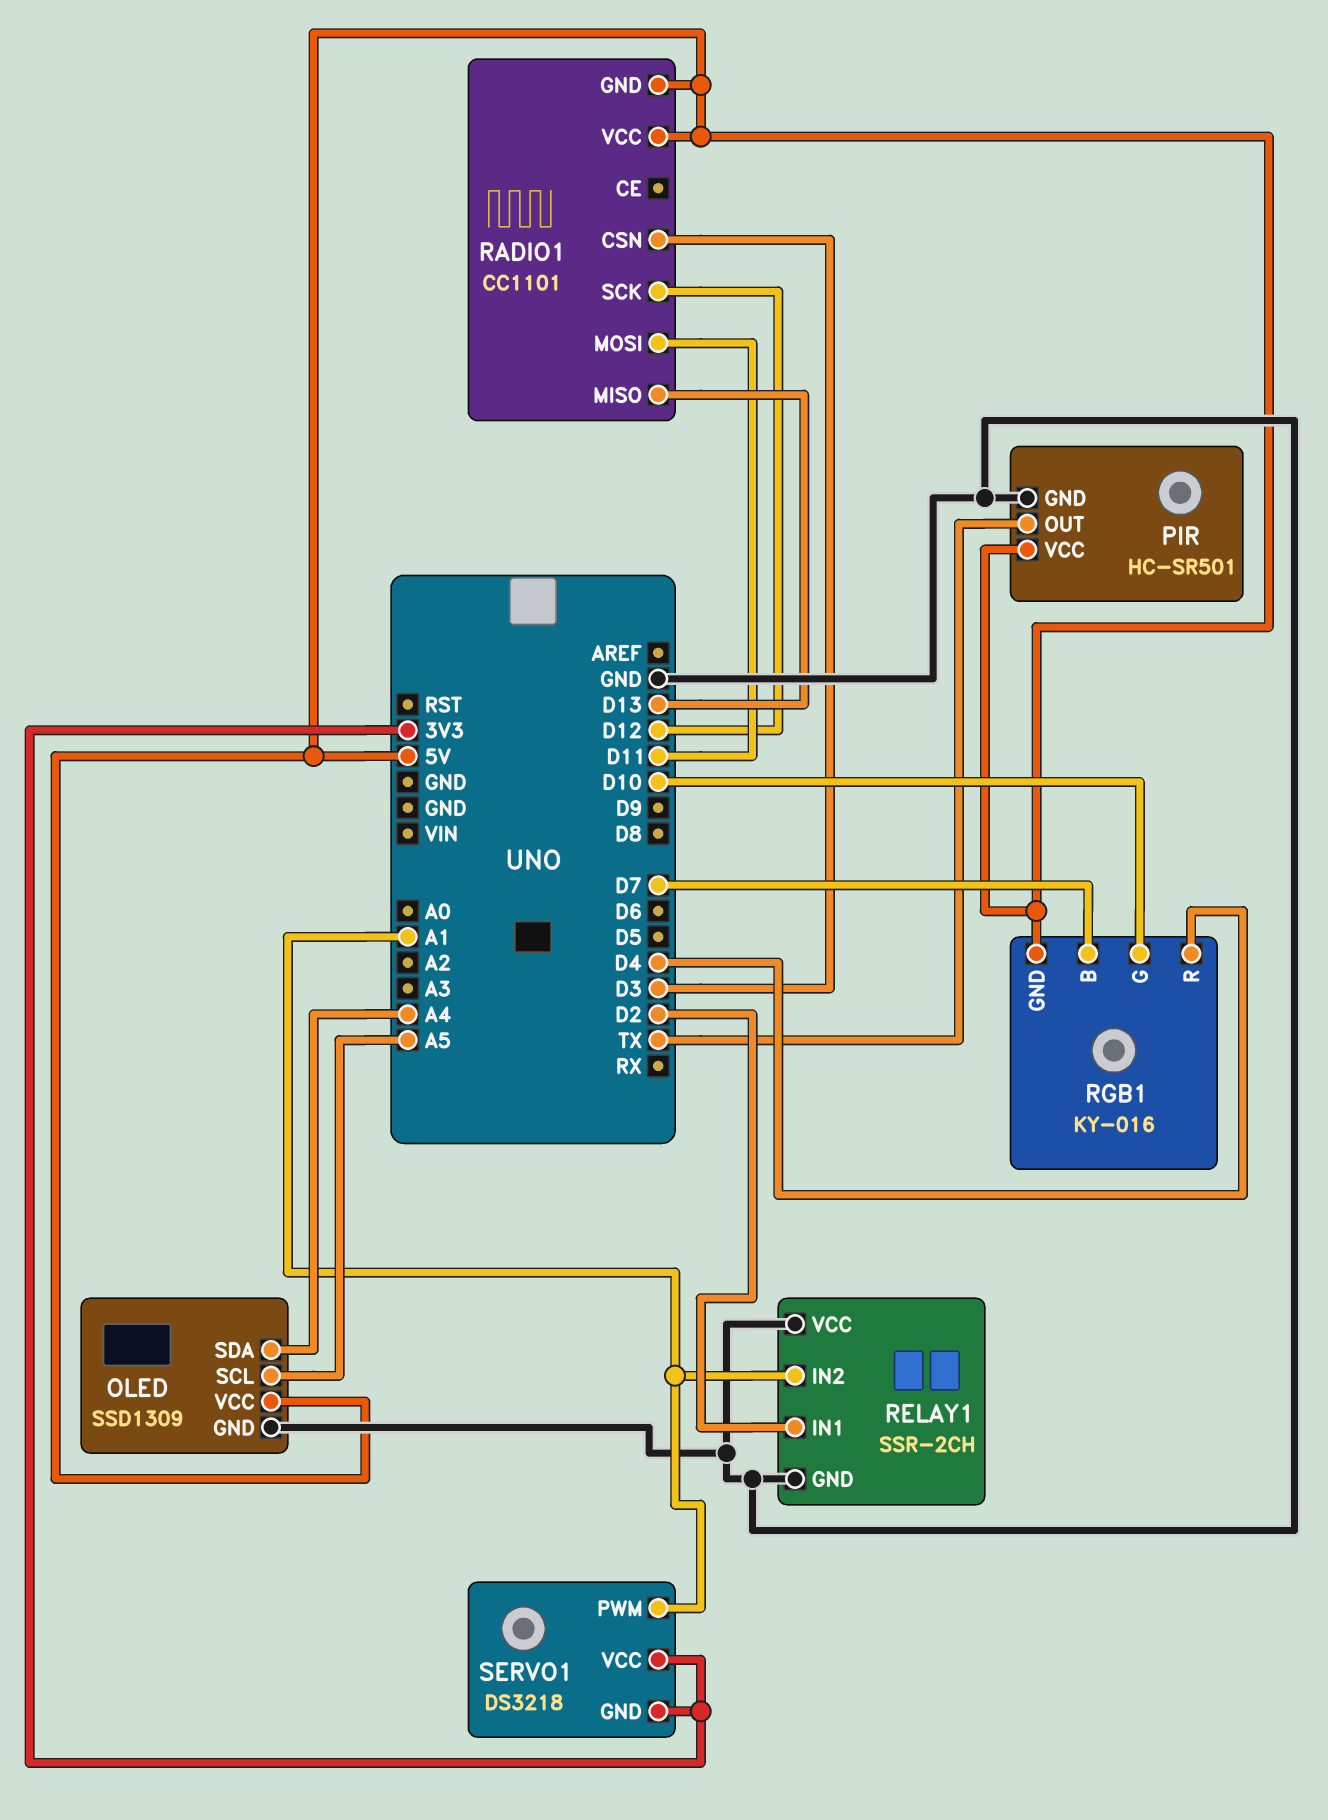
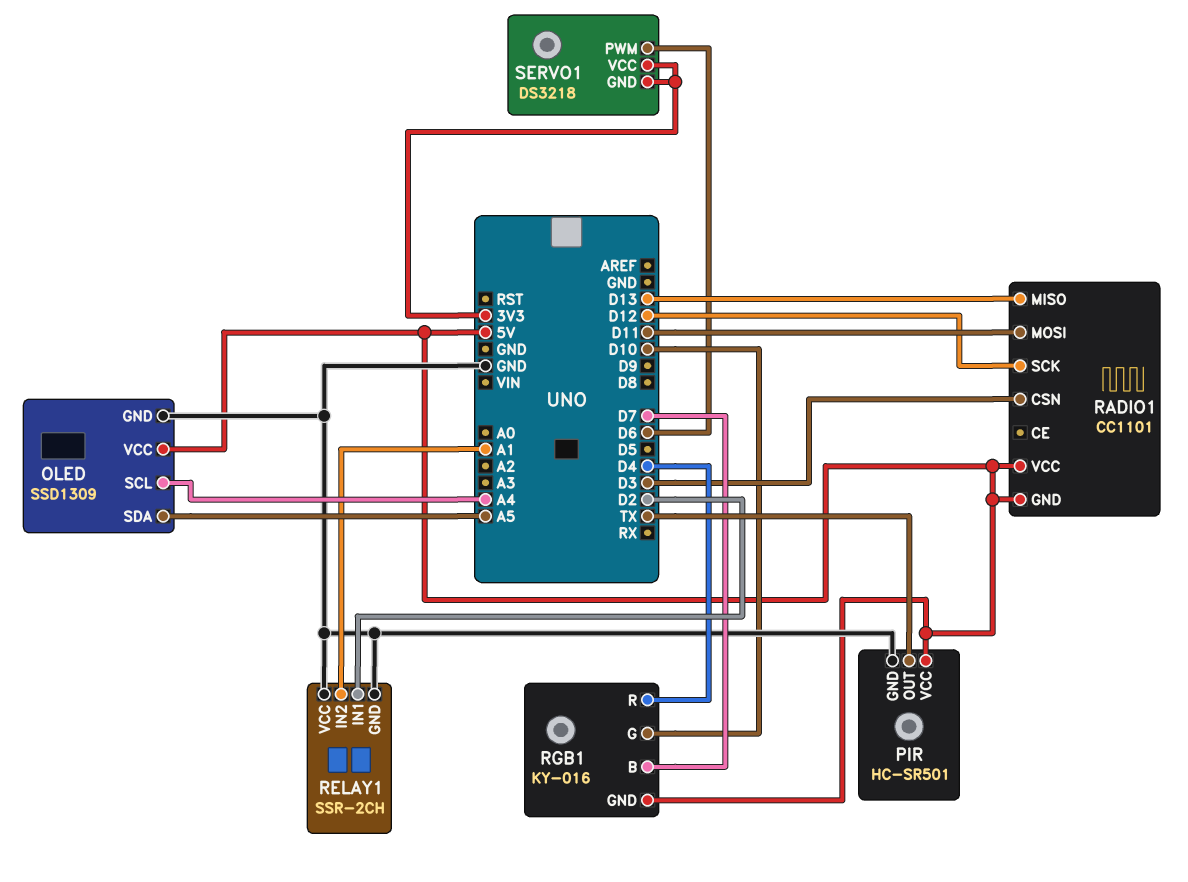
OLED pin SCL: A5 -> A4
OLED pin SDA: A4 -> A5
SERVO1 pin PWM: A1 -> D6

